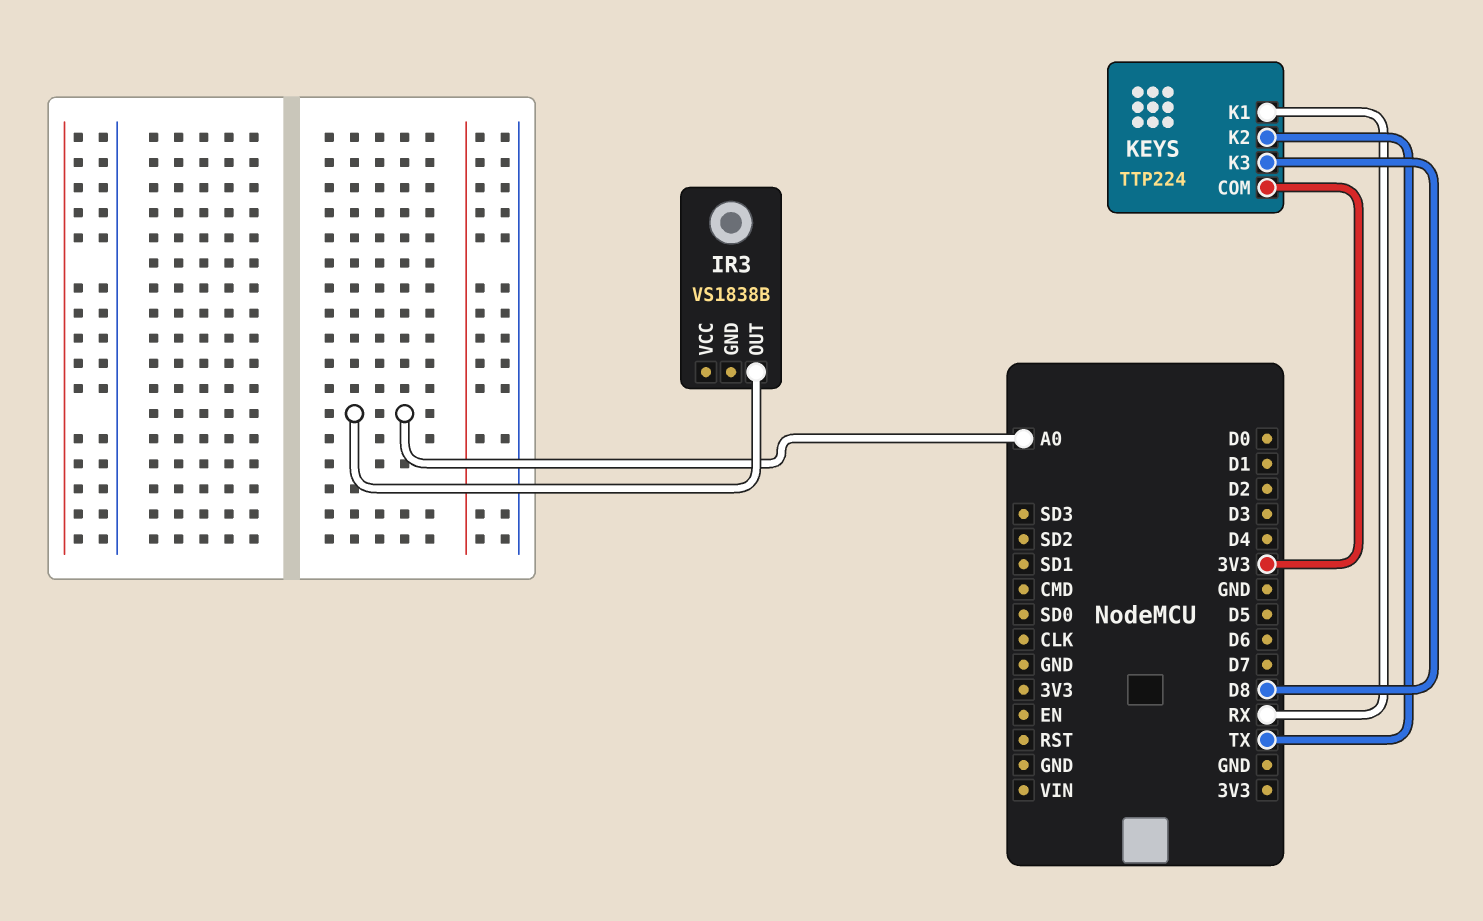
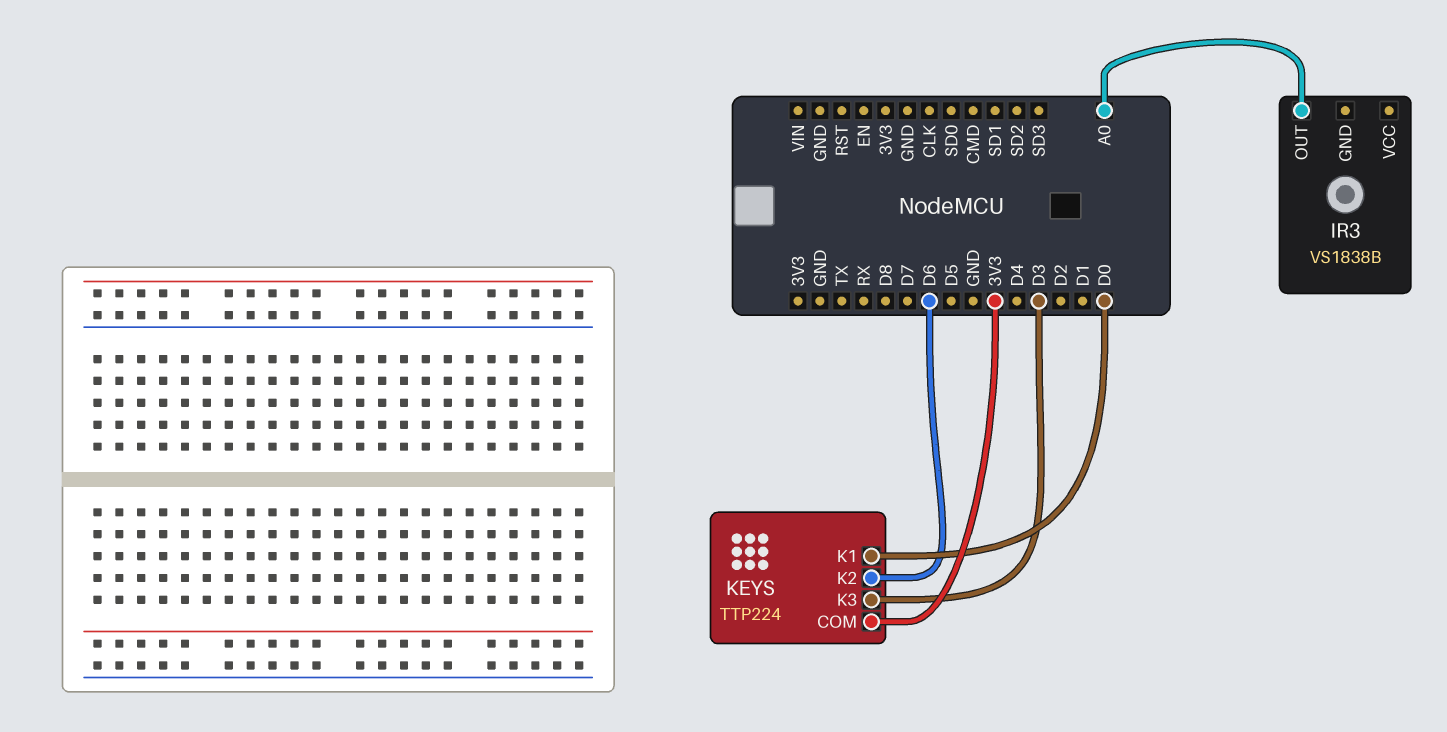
KEYS pin K1: RX -> D0
KEYS pin K2: TX -> D6
KEYS pin K3: D8 -> D3

